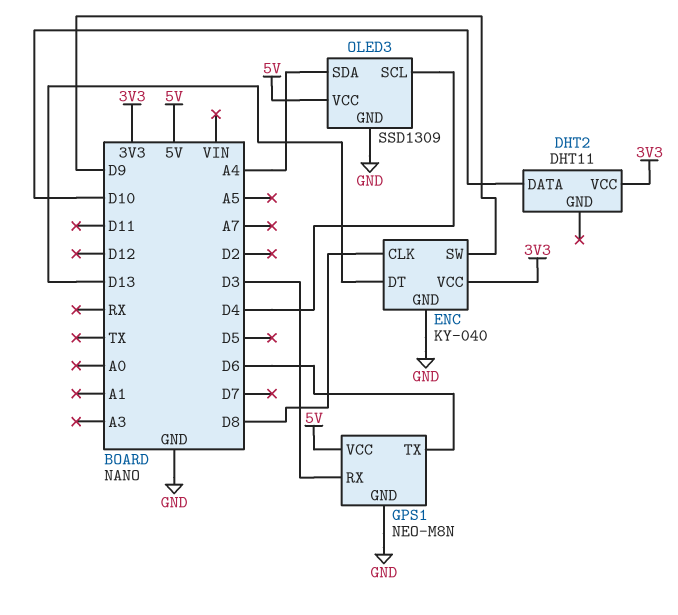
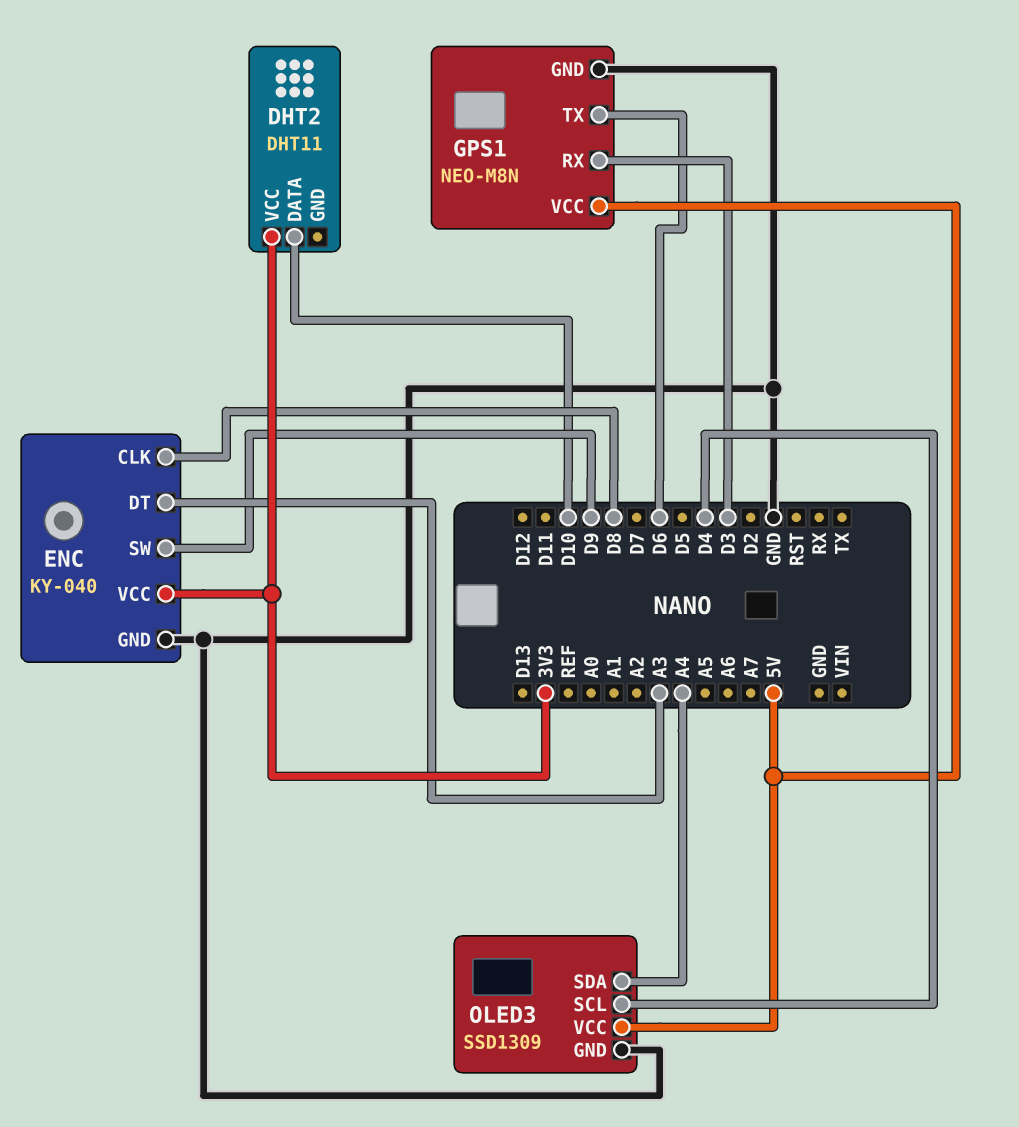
ENC pin DT: D13 -> A3

